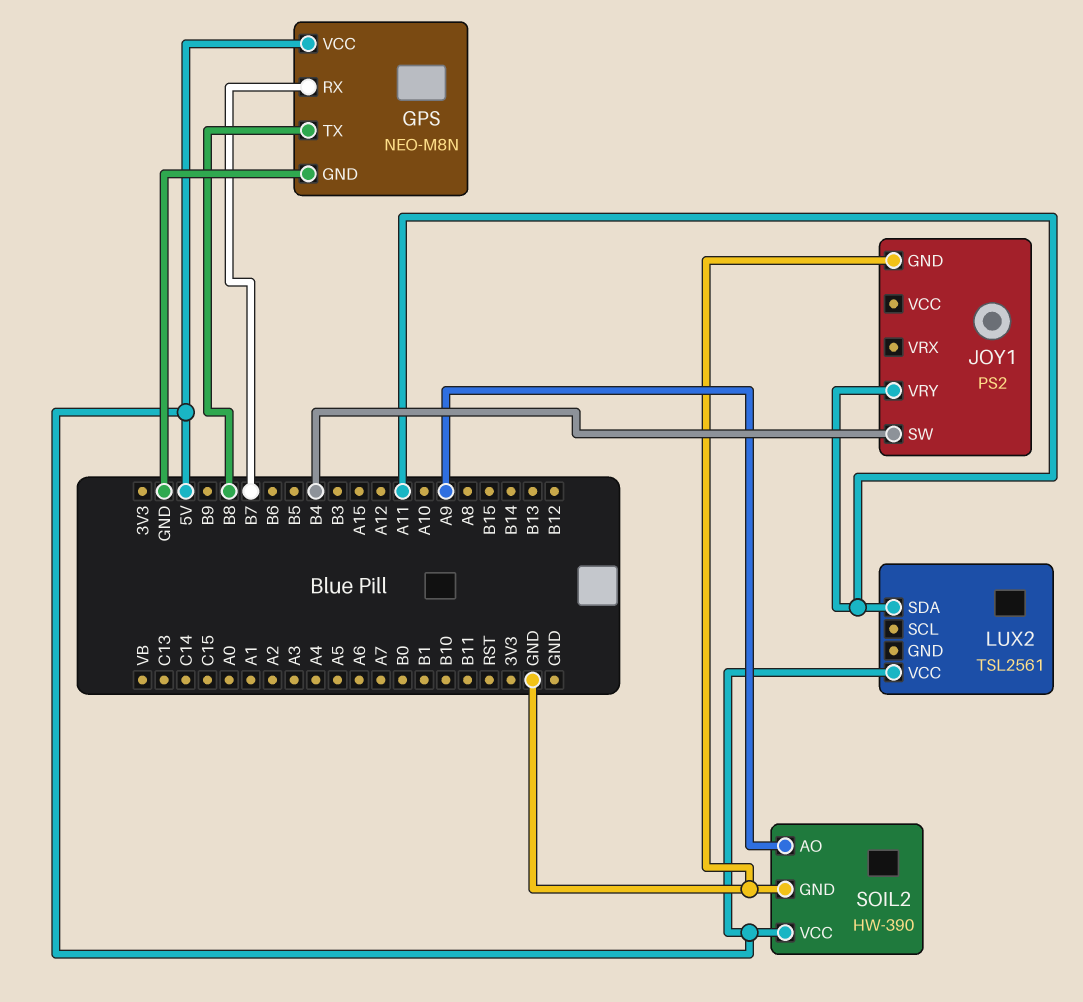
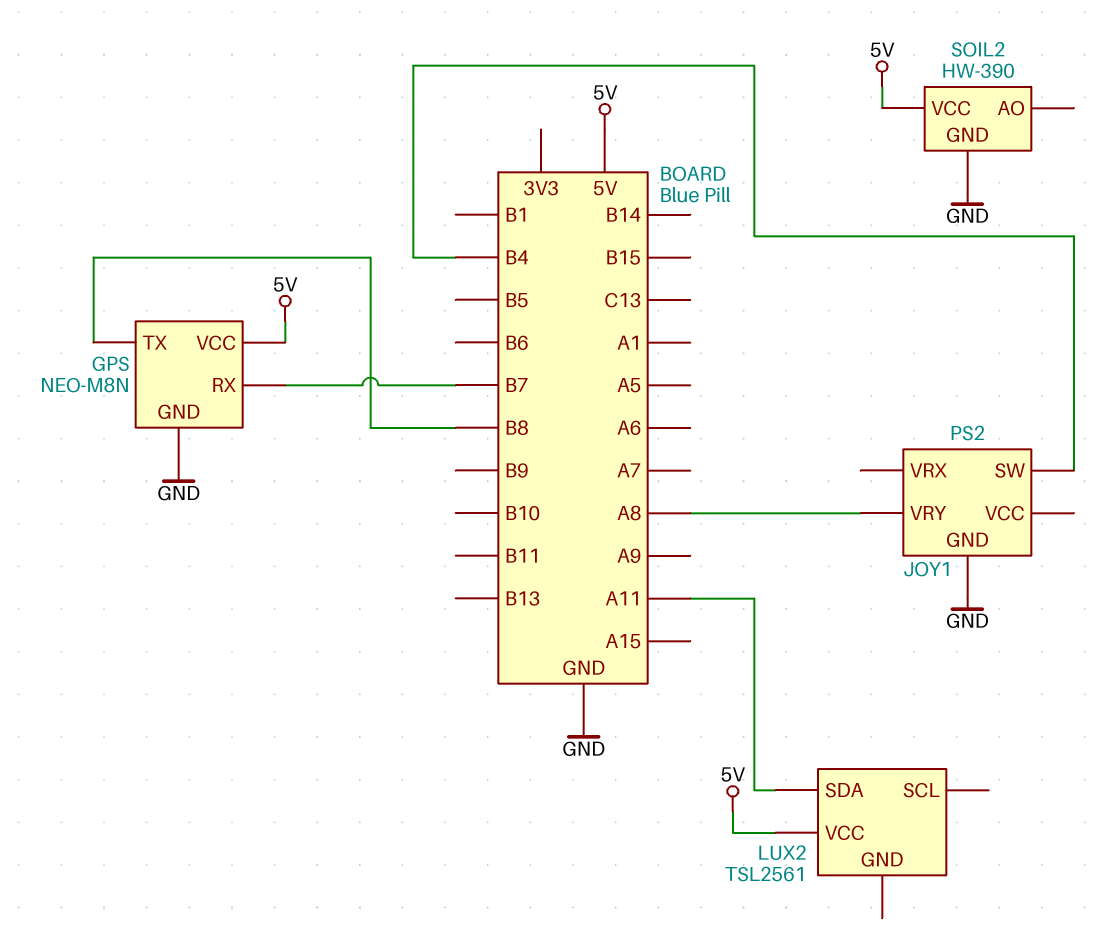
JOY1 pin VRY: A11 -> A8
SOIL2 pin AO: A9 -> none

